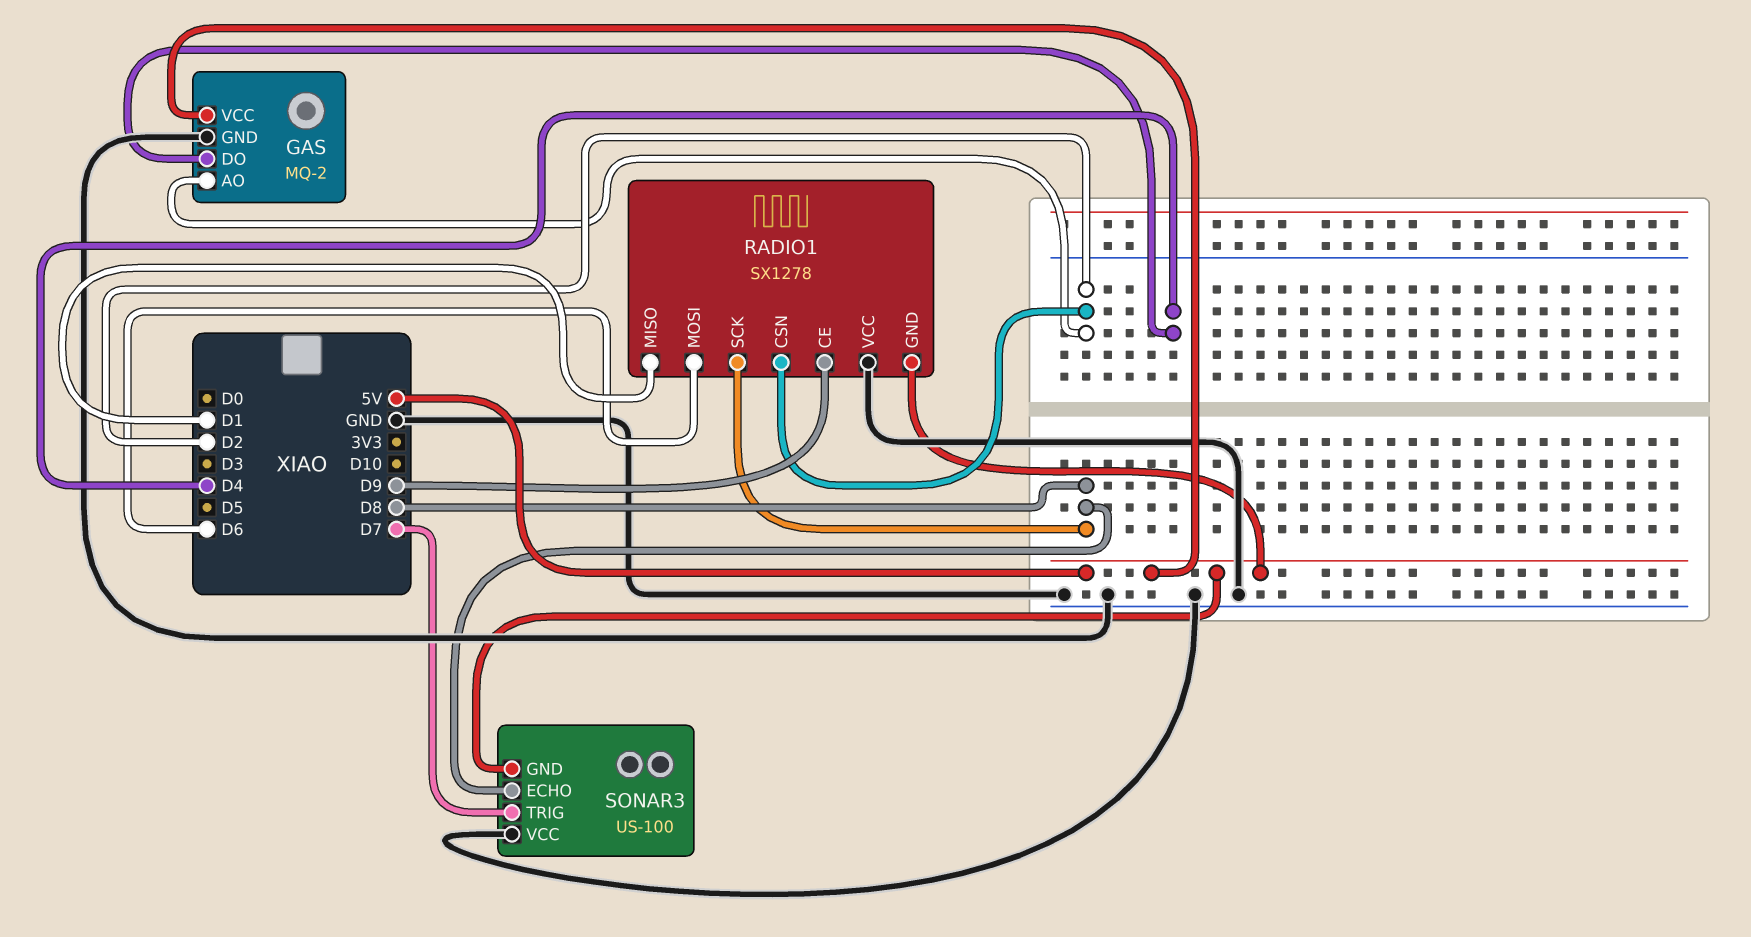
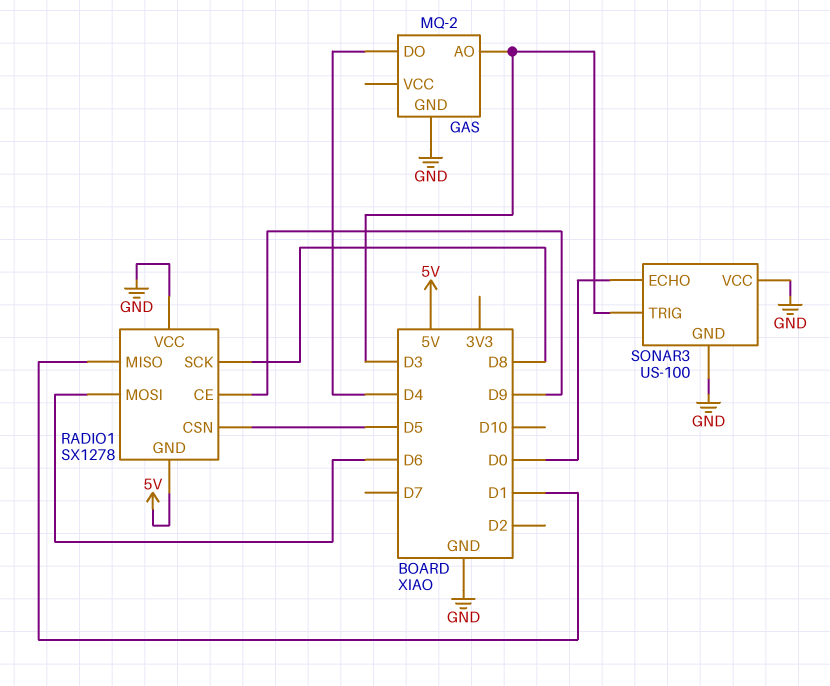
GAS pin AO: D2 -> D3
GAS pin VCC: 5V -> none
RADIO1 pin CSN: D2 -> D5
SONAR3 pin ECHO: D8 -> D0
SONAR3 pin GND: 5V -> GND
SONAR3 pin TRIG: D7 -> D3

